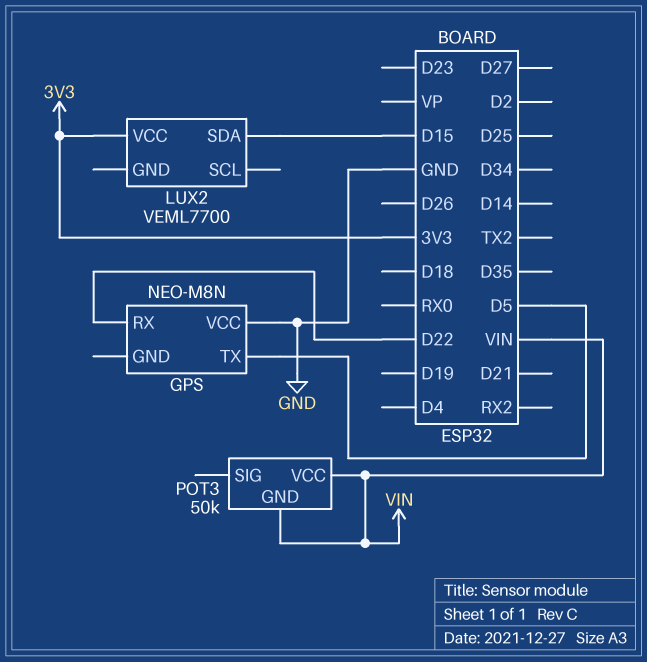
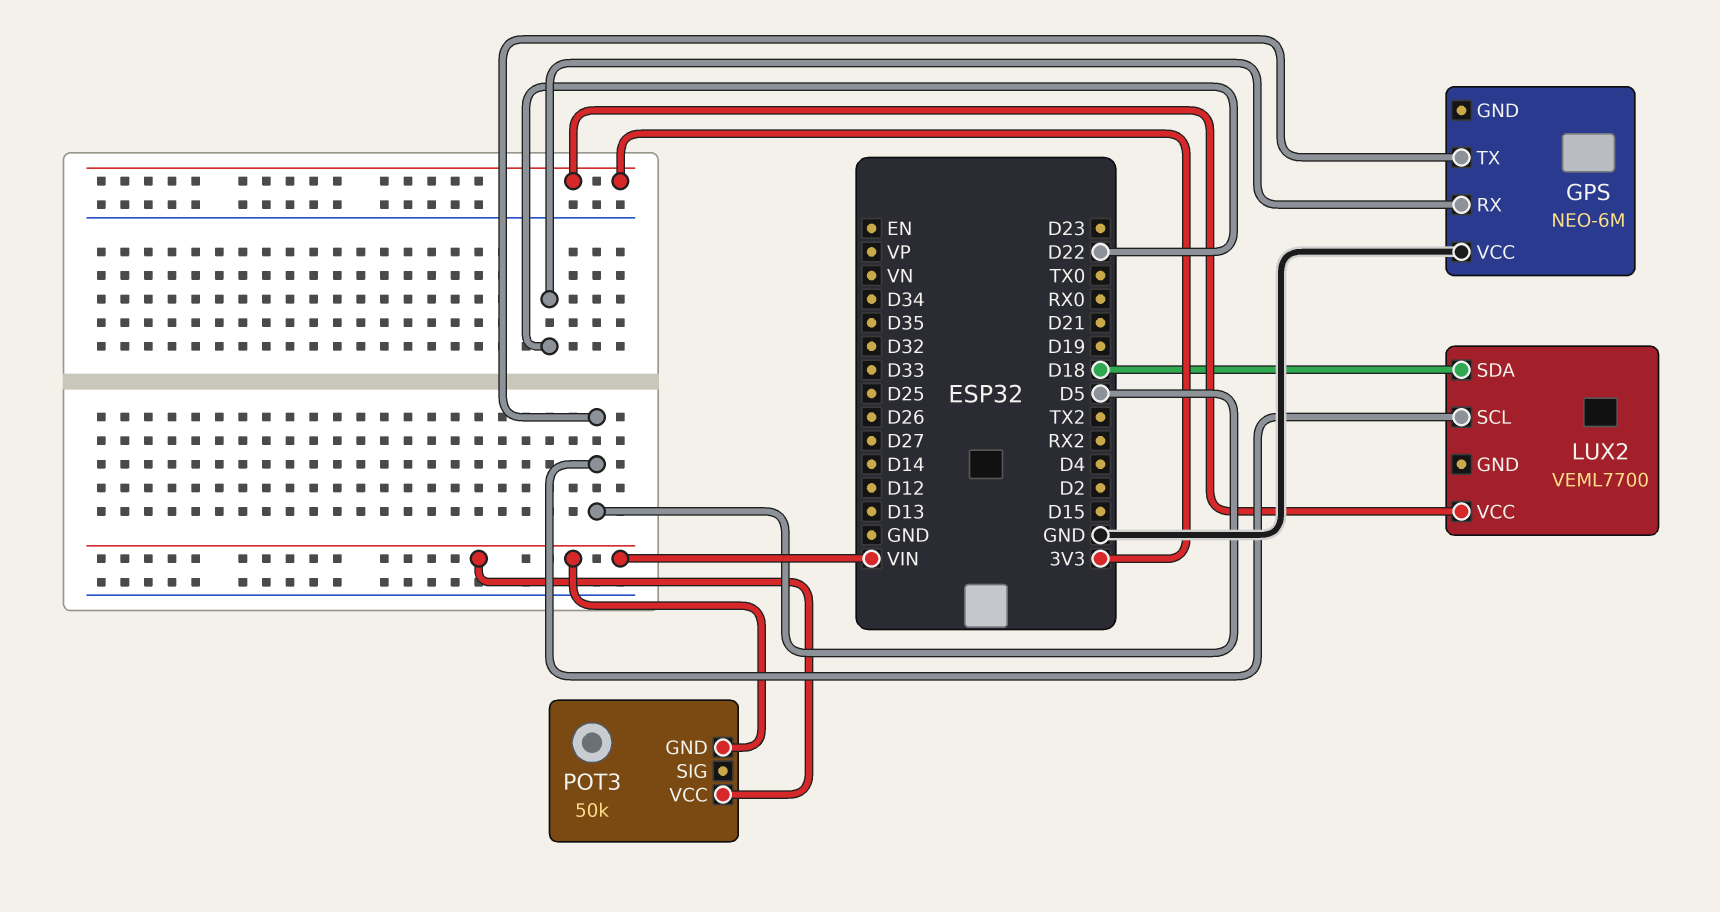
GPS: NEO-M8N -> NEO-6M
LUX2 pin SCL: none -> D5
LUX2 pin SDA: D15 -> D18

